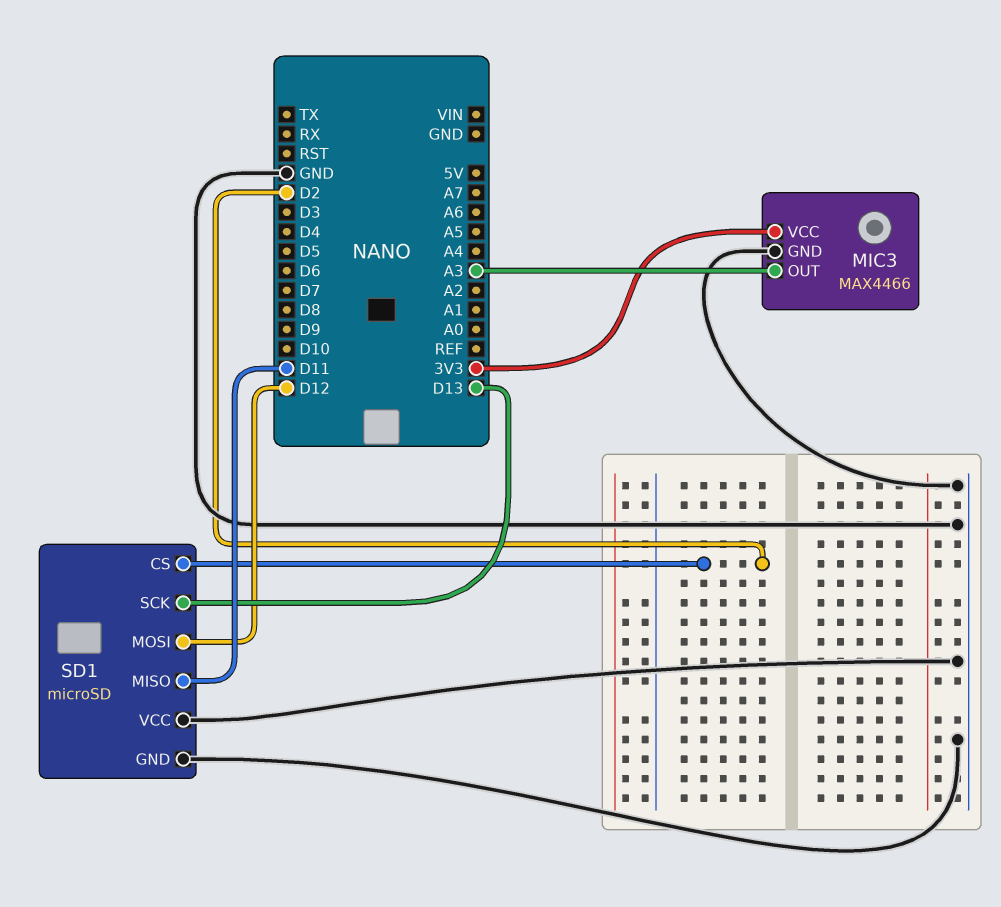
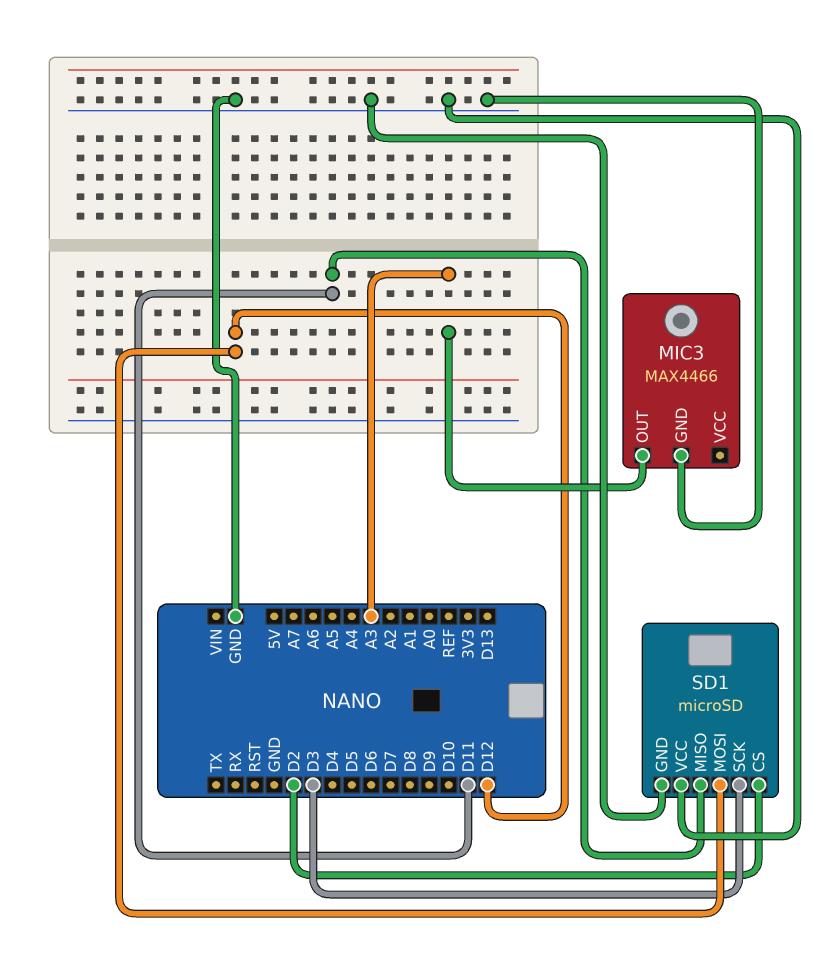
MIC3 pin VCC: 3V3 -> none
SD1 pin SCK: D13 -> D3

